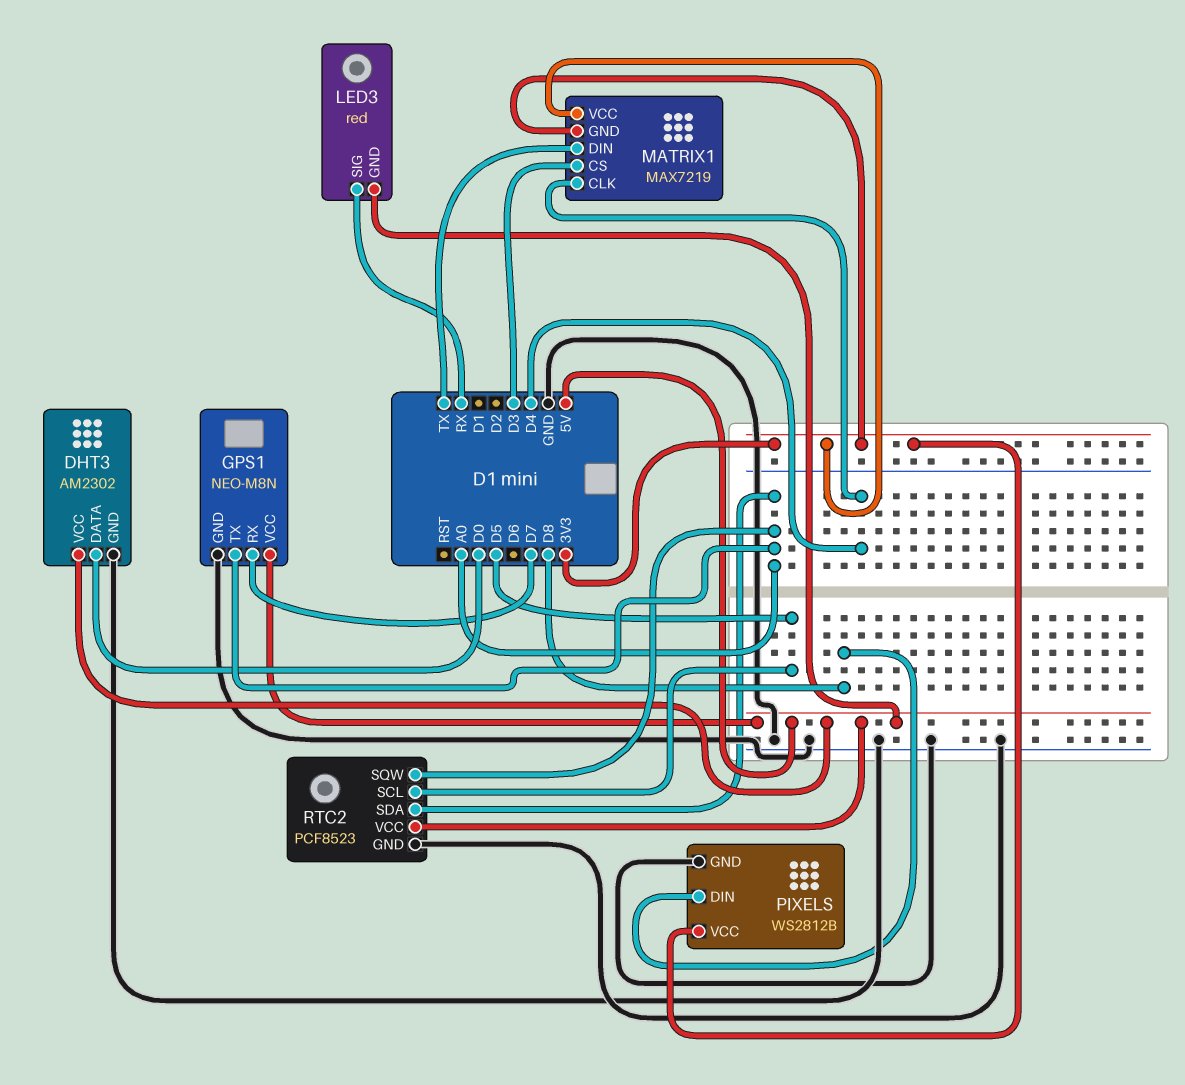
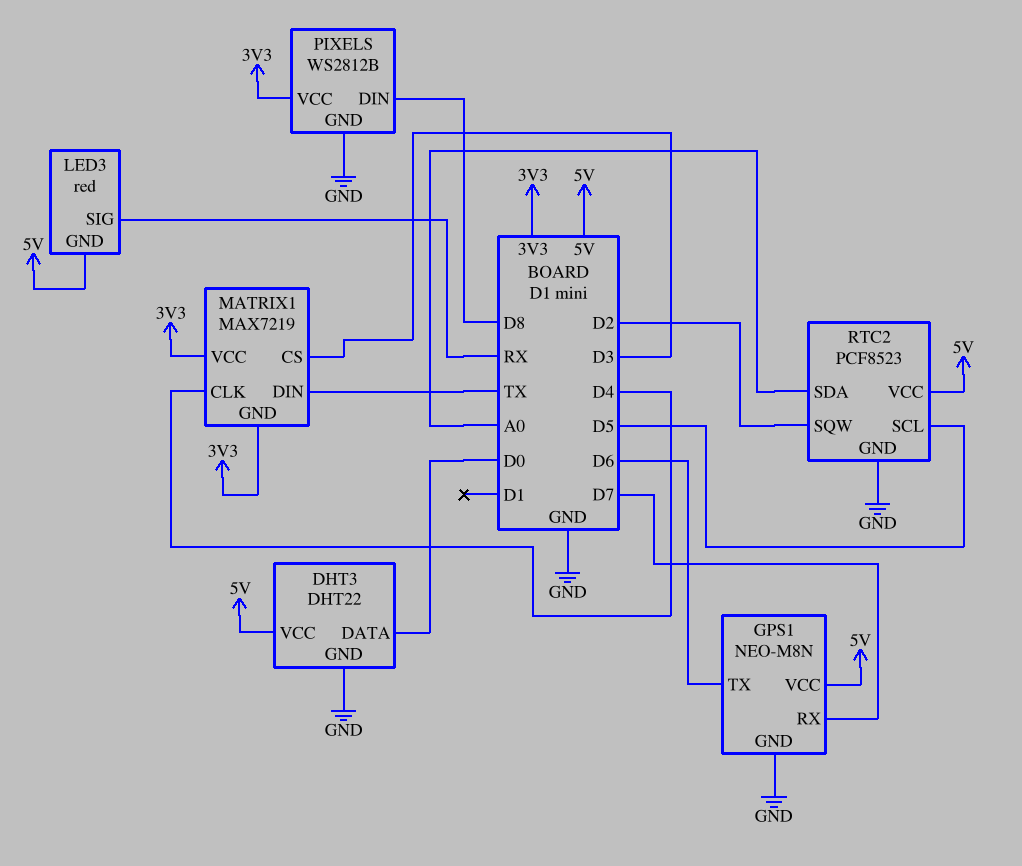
DHT3: AM2302 -> DHT22
GPS1 pin TX: A0 -> D6
RTC2 pin SQW: A0 -> D2

